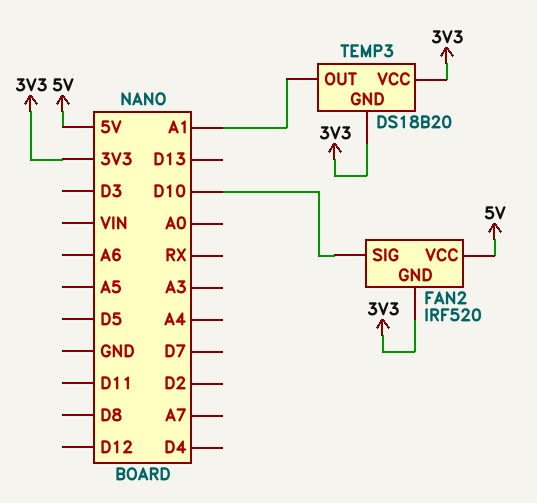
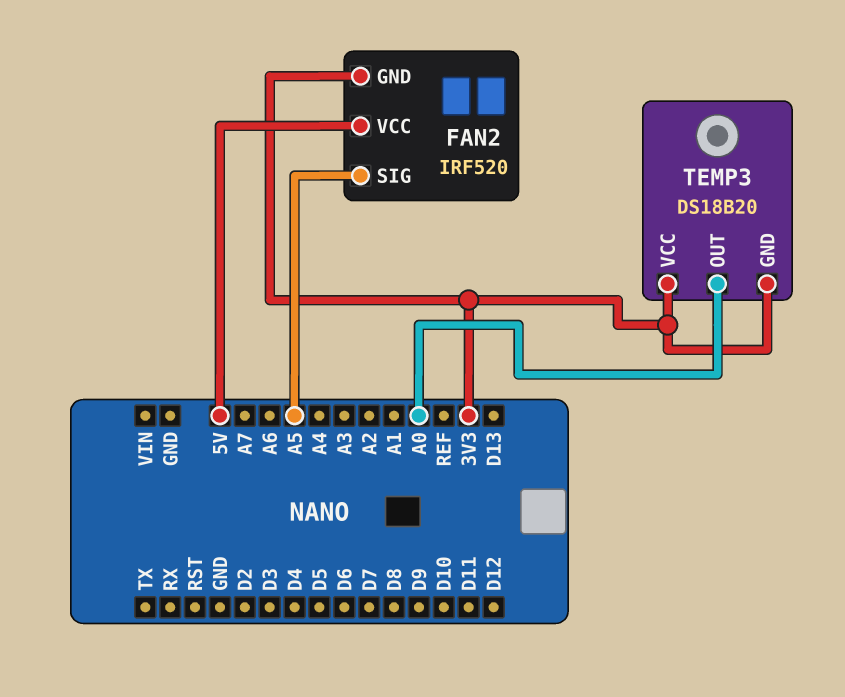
FAN2 pin SIG: D10 -> A5
TEMP3 pin OUT: A1 -> A0

